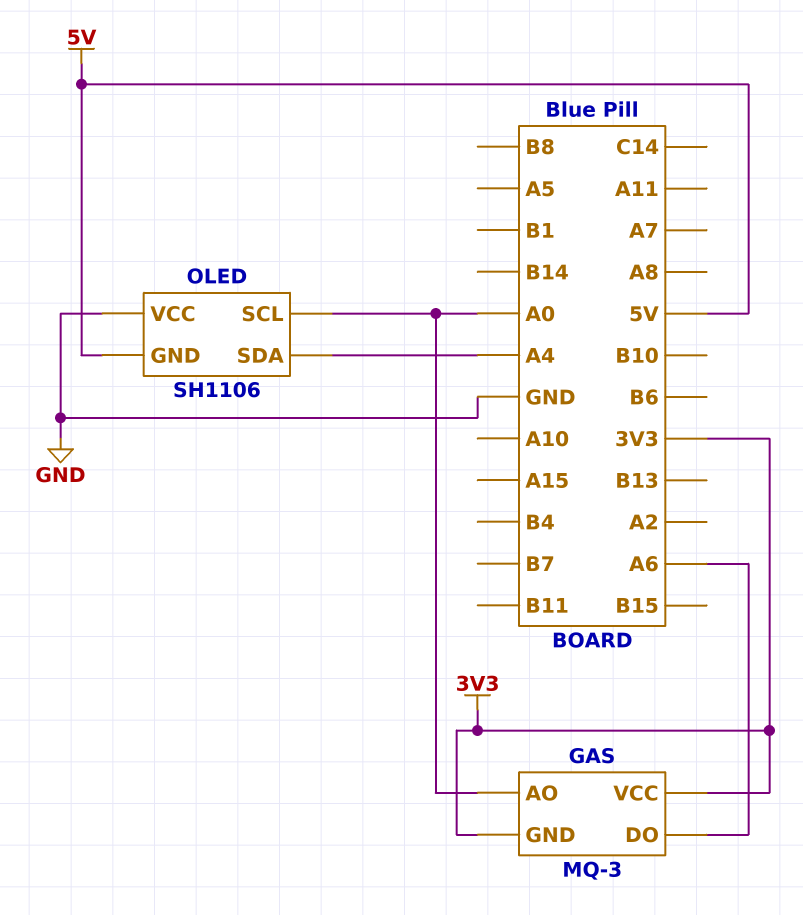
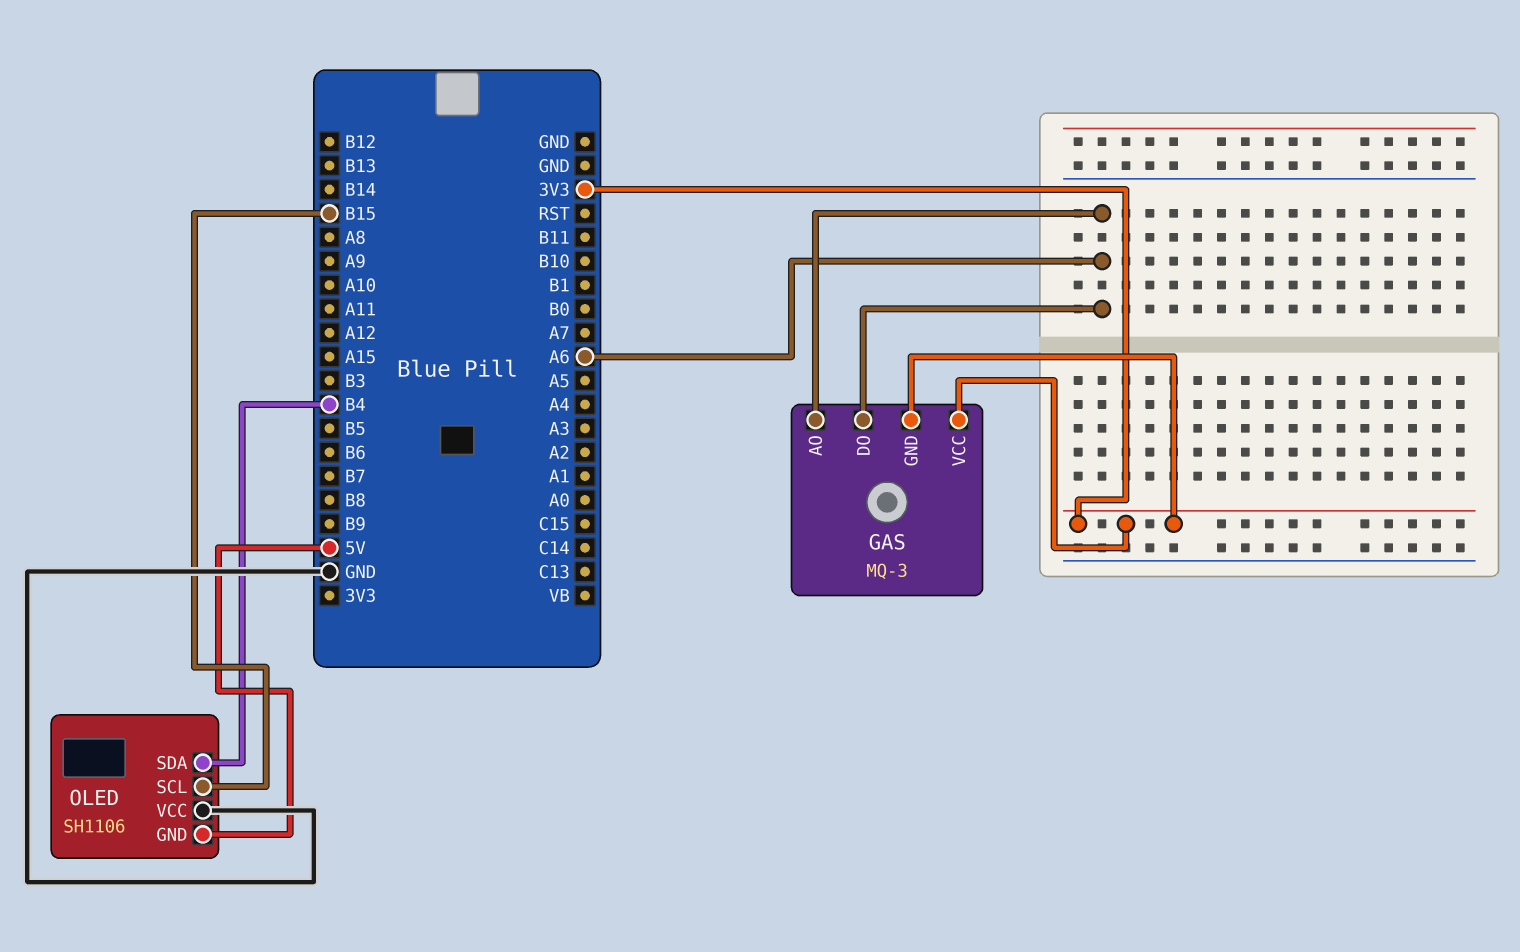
GAS pin AO: A0 -> A6
OLED pin SCL: A0 -> B15
OLED pin SDA: A4 -> B4

